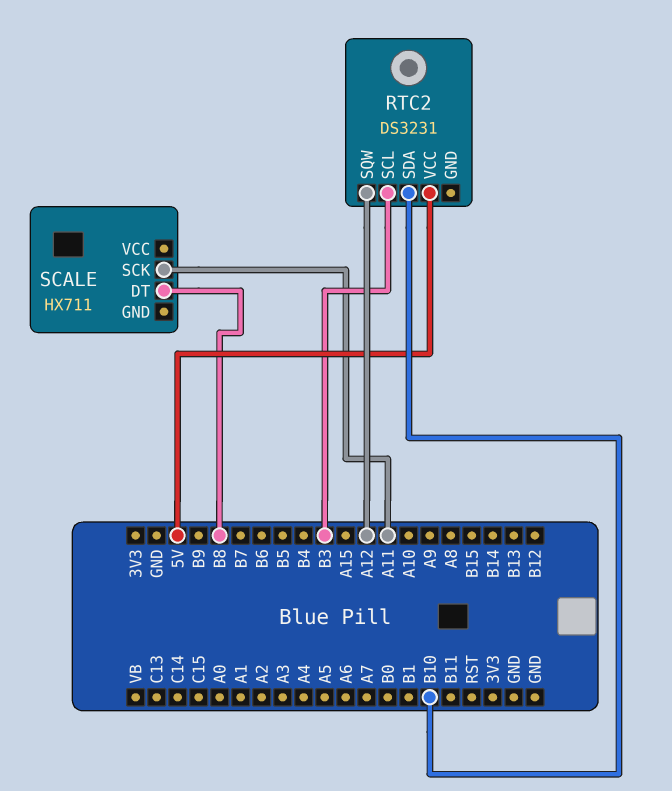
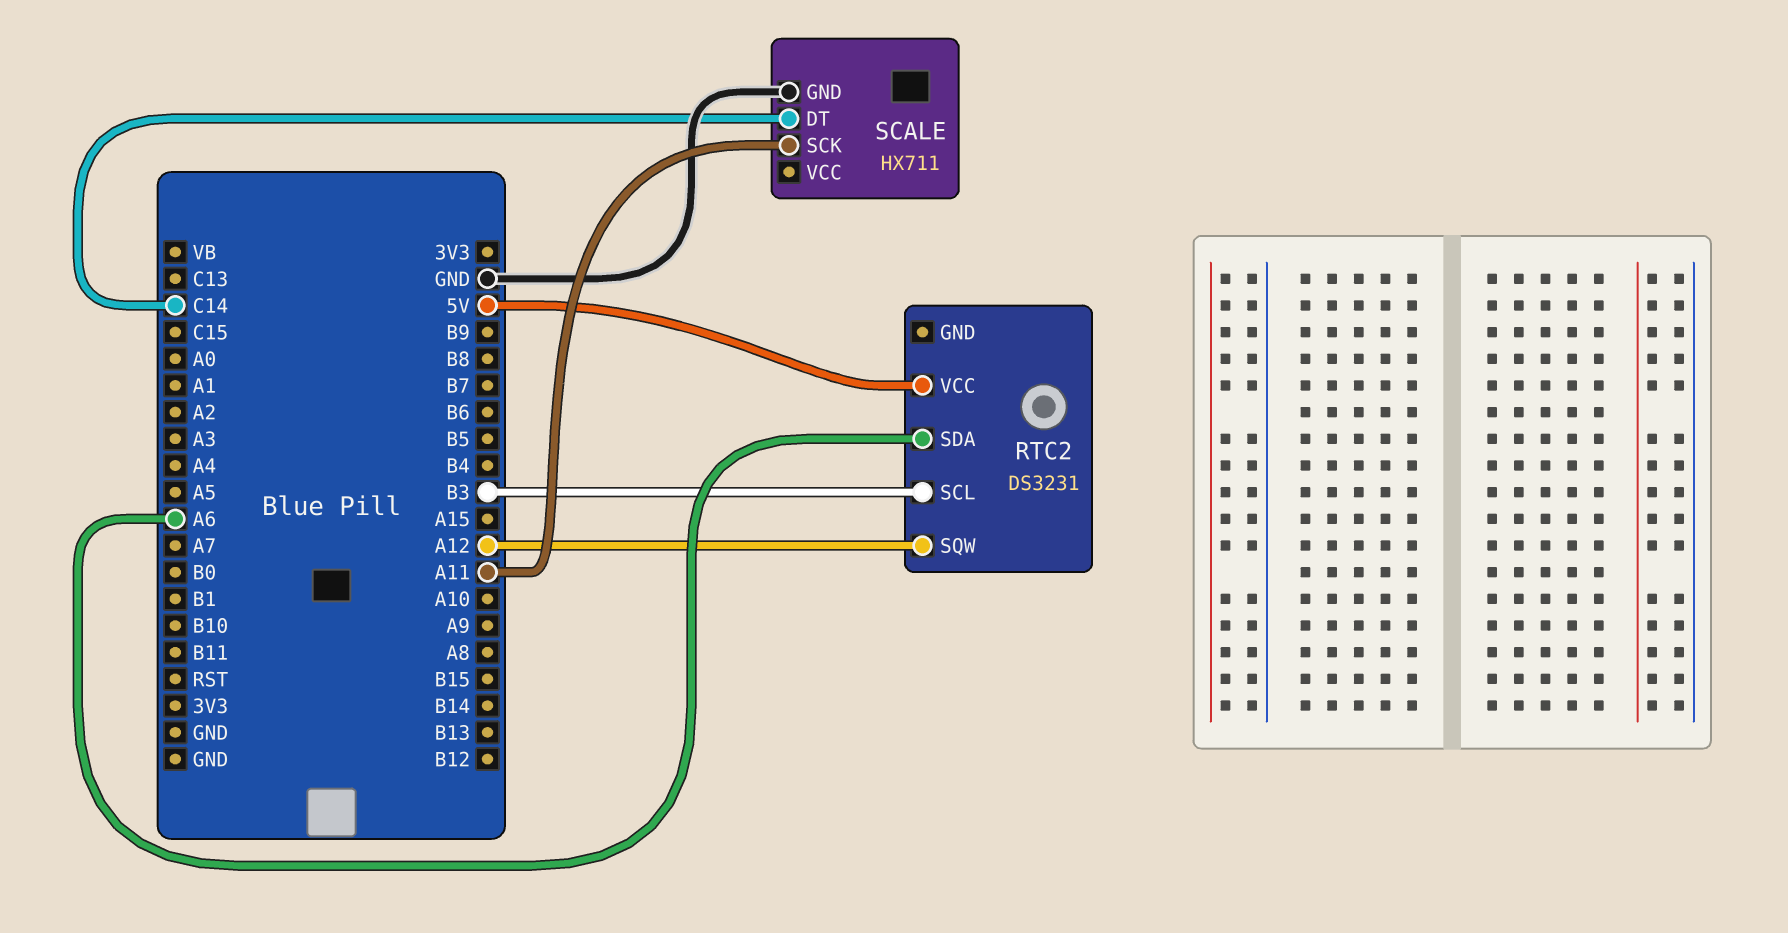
RTC2 pin SDA: B10 -> A6
SCALE pin DT: B8 -> C14
SCALE pin GND: none -> GND

